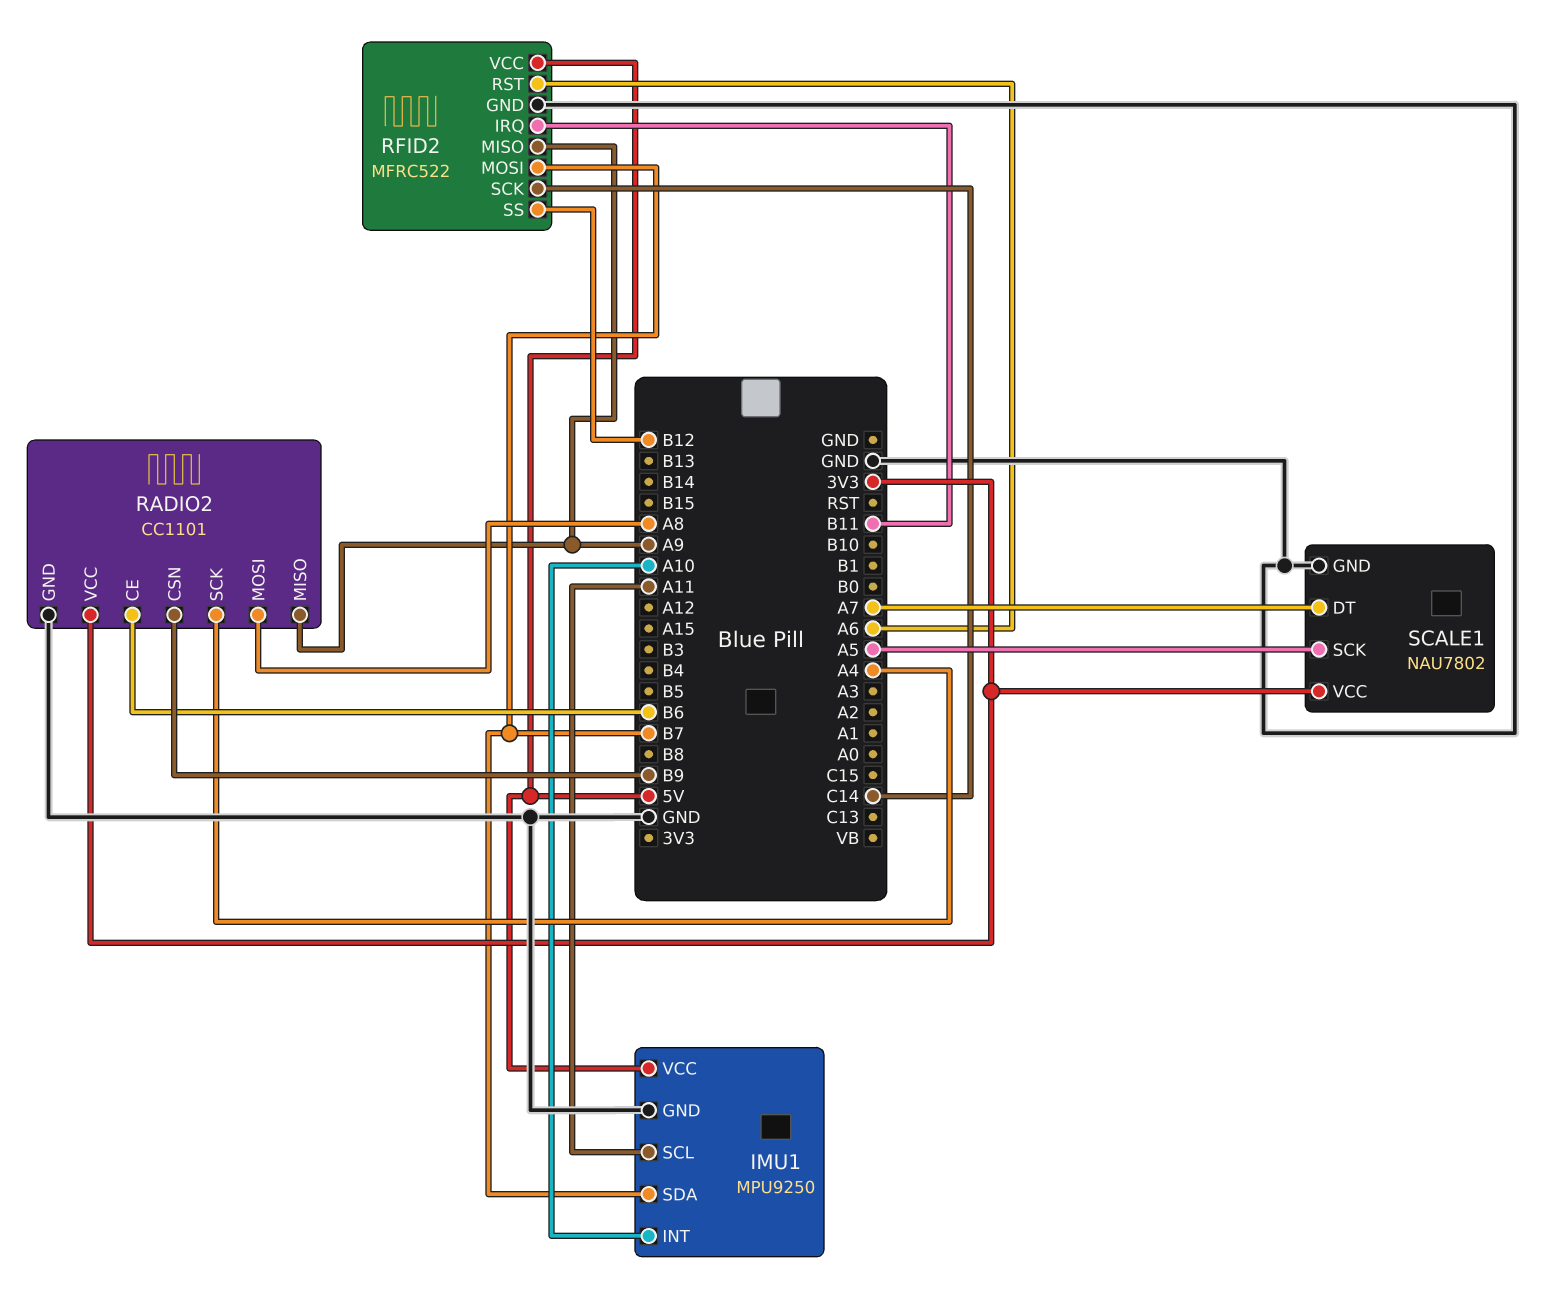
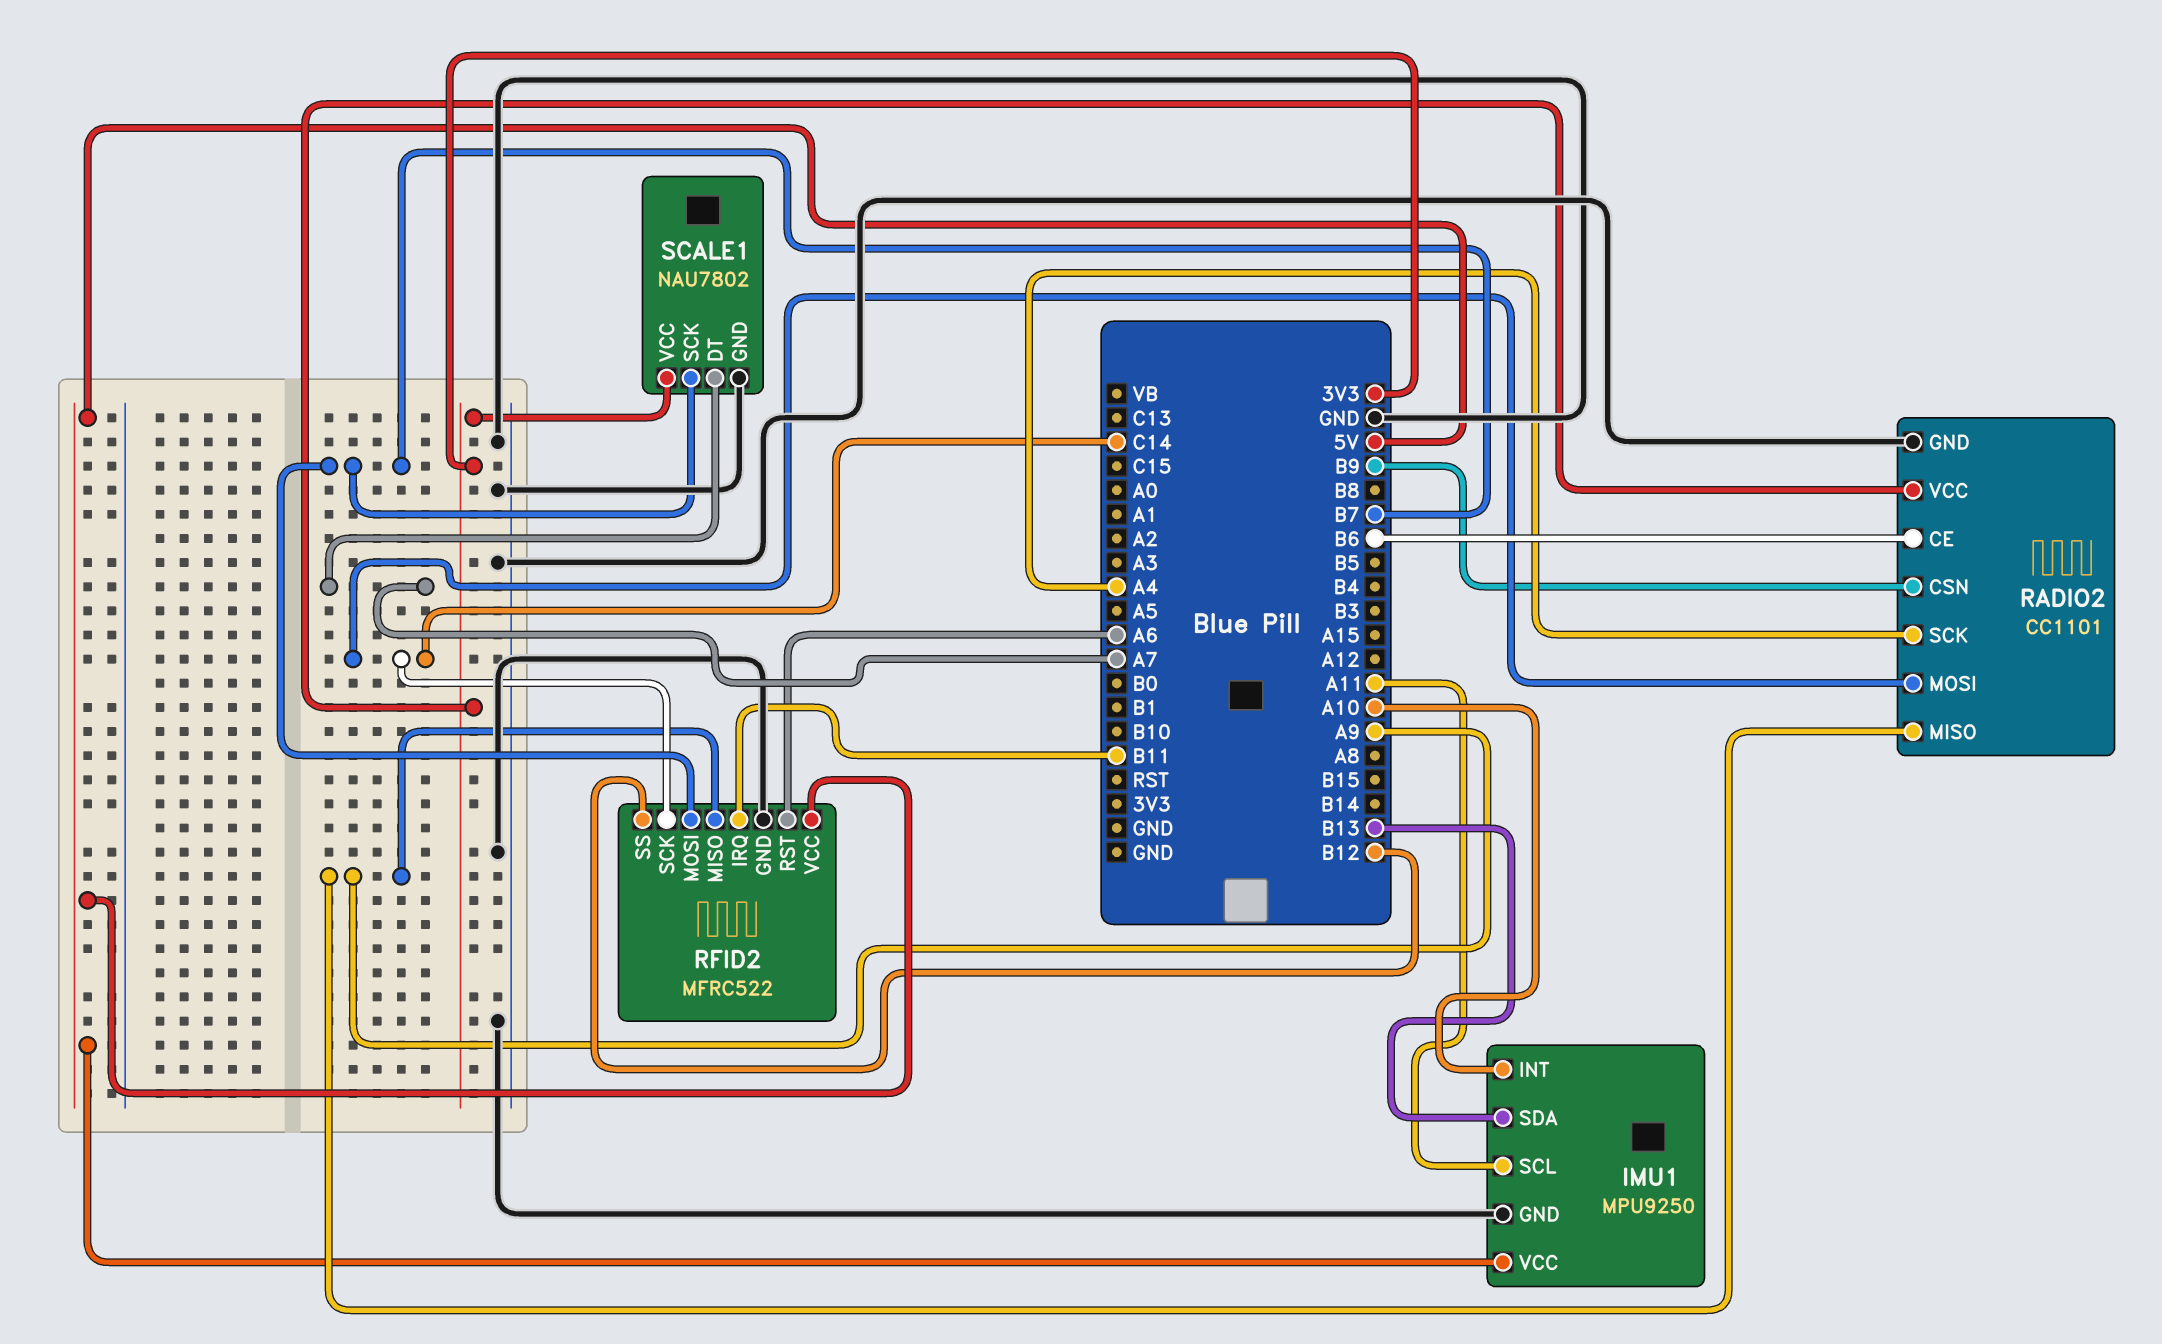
IMU1 pin SDA: B7 -> B13
RADIO2 pin MOSI: A8 -> C14
SCALE1 pin SCK: A5 -> B7

